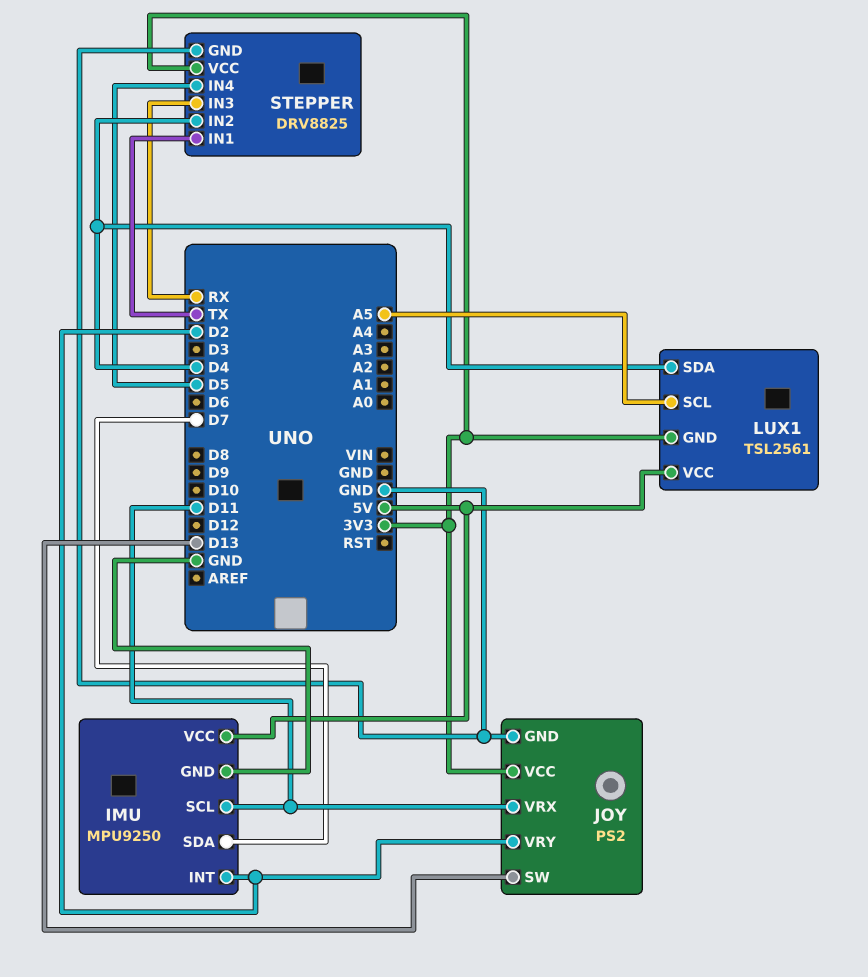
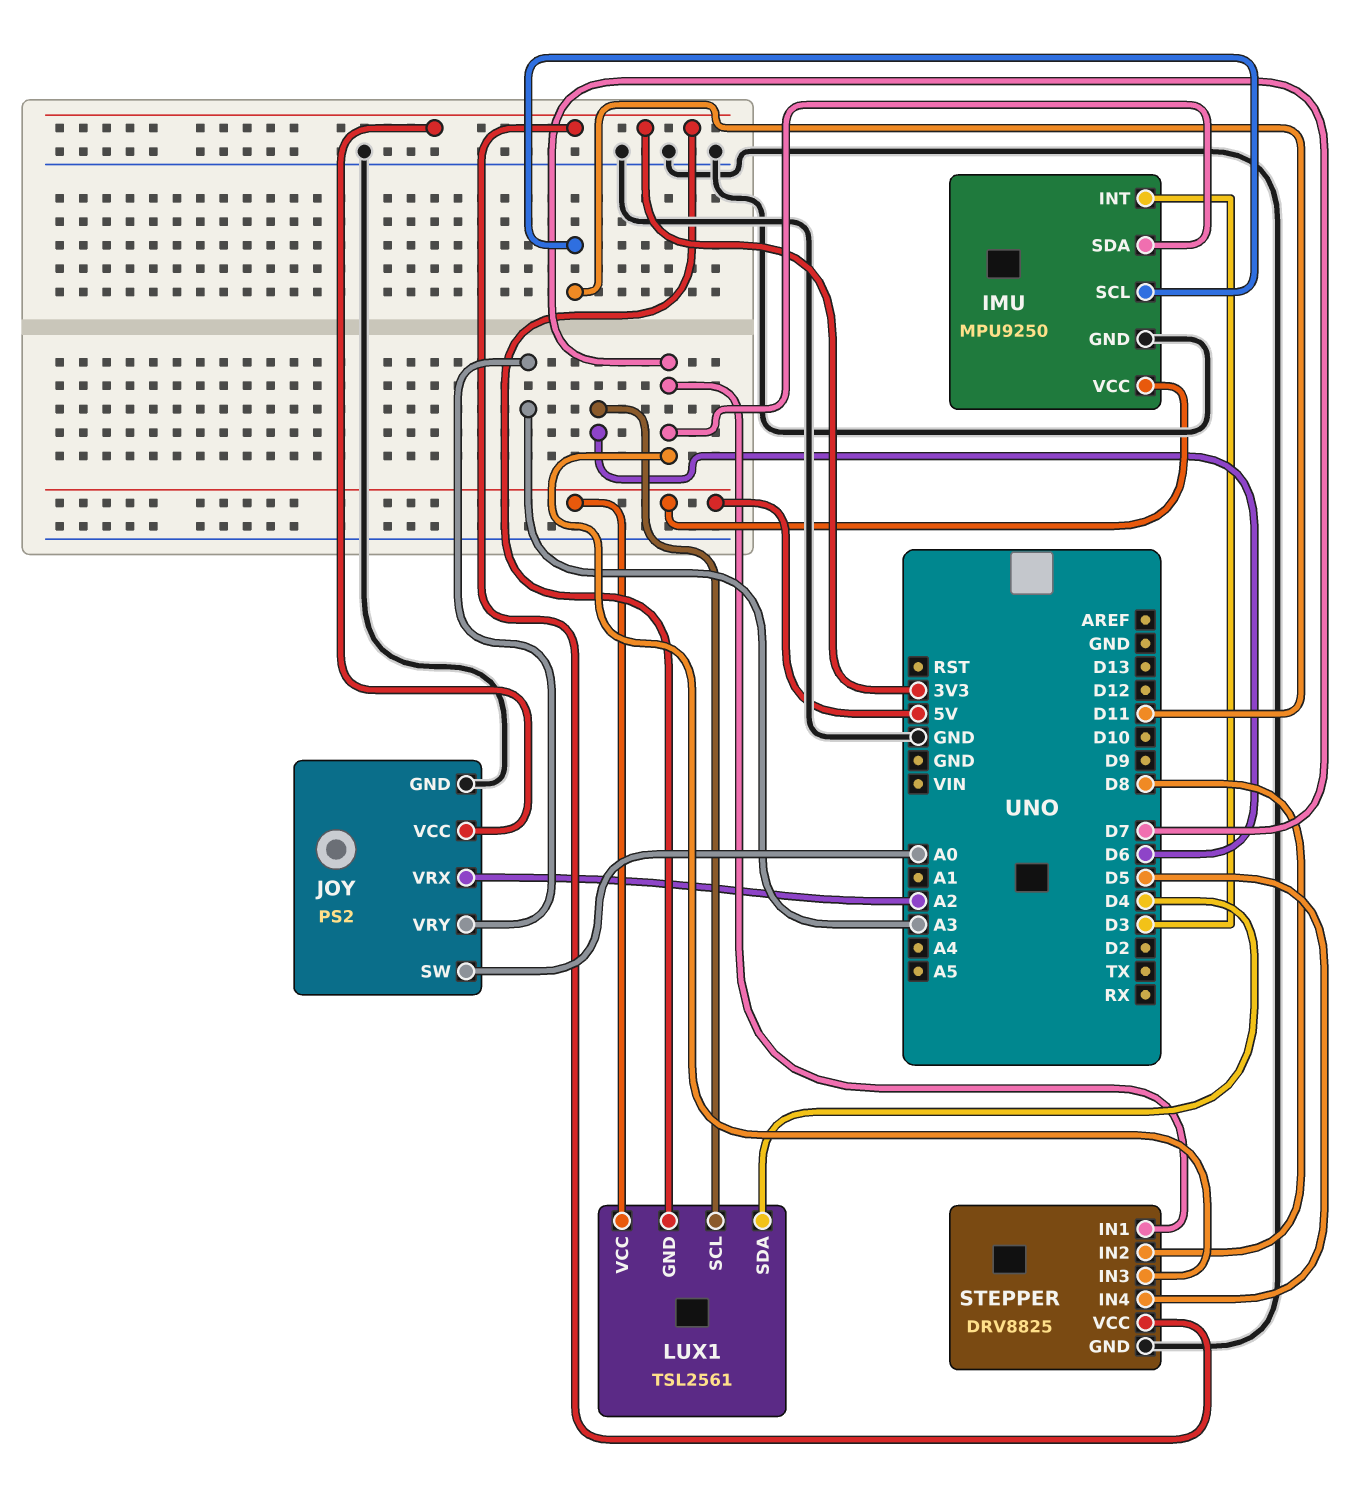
IMU pin INT: D2 -> D3
JOY pin SW: D13 -> A0
JOY pin VRX: D11 -> A2
JOY pin VRY: D2 -> A3
LUX1 pin SCL: A5 -> D6
STEPPER pin IN1: TX -> D7
STEPPER pin IN2: D4 -> D8
STEPPER pin IN3: RX -> D7

